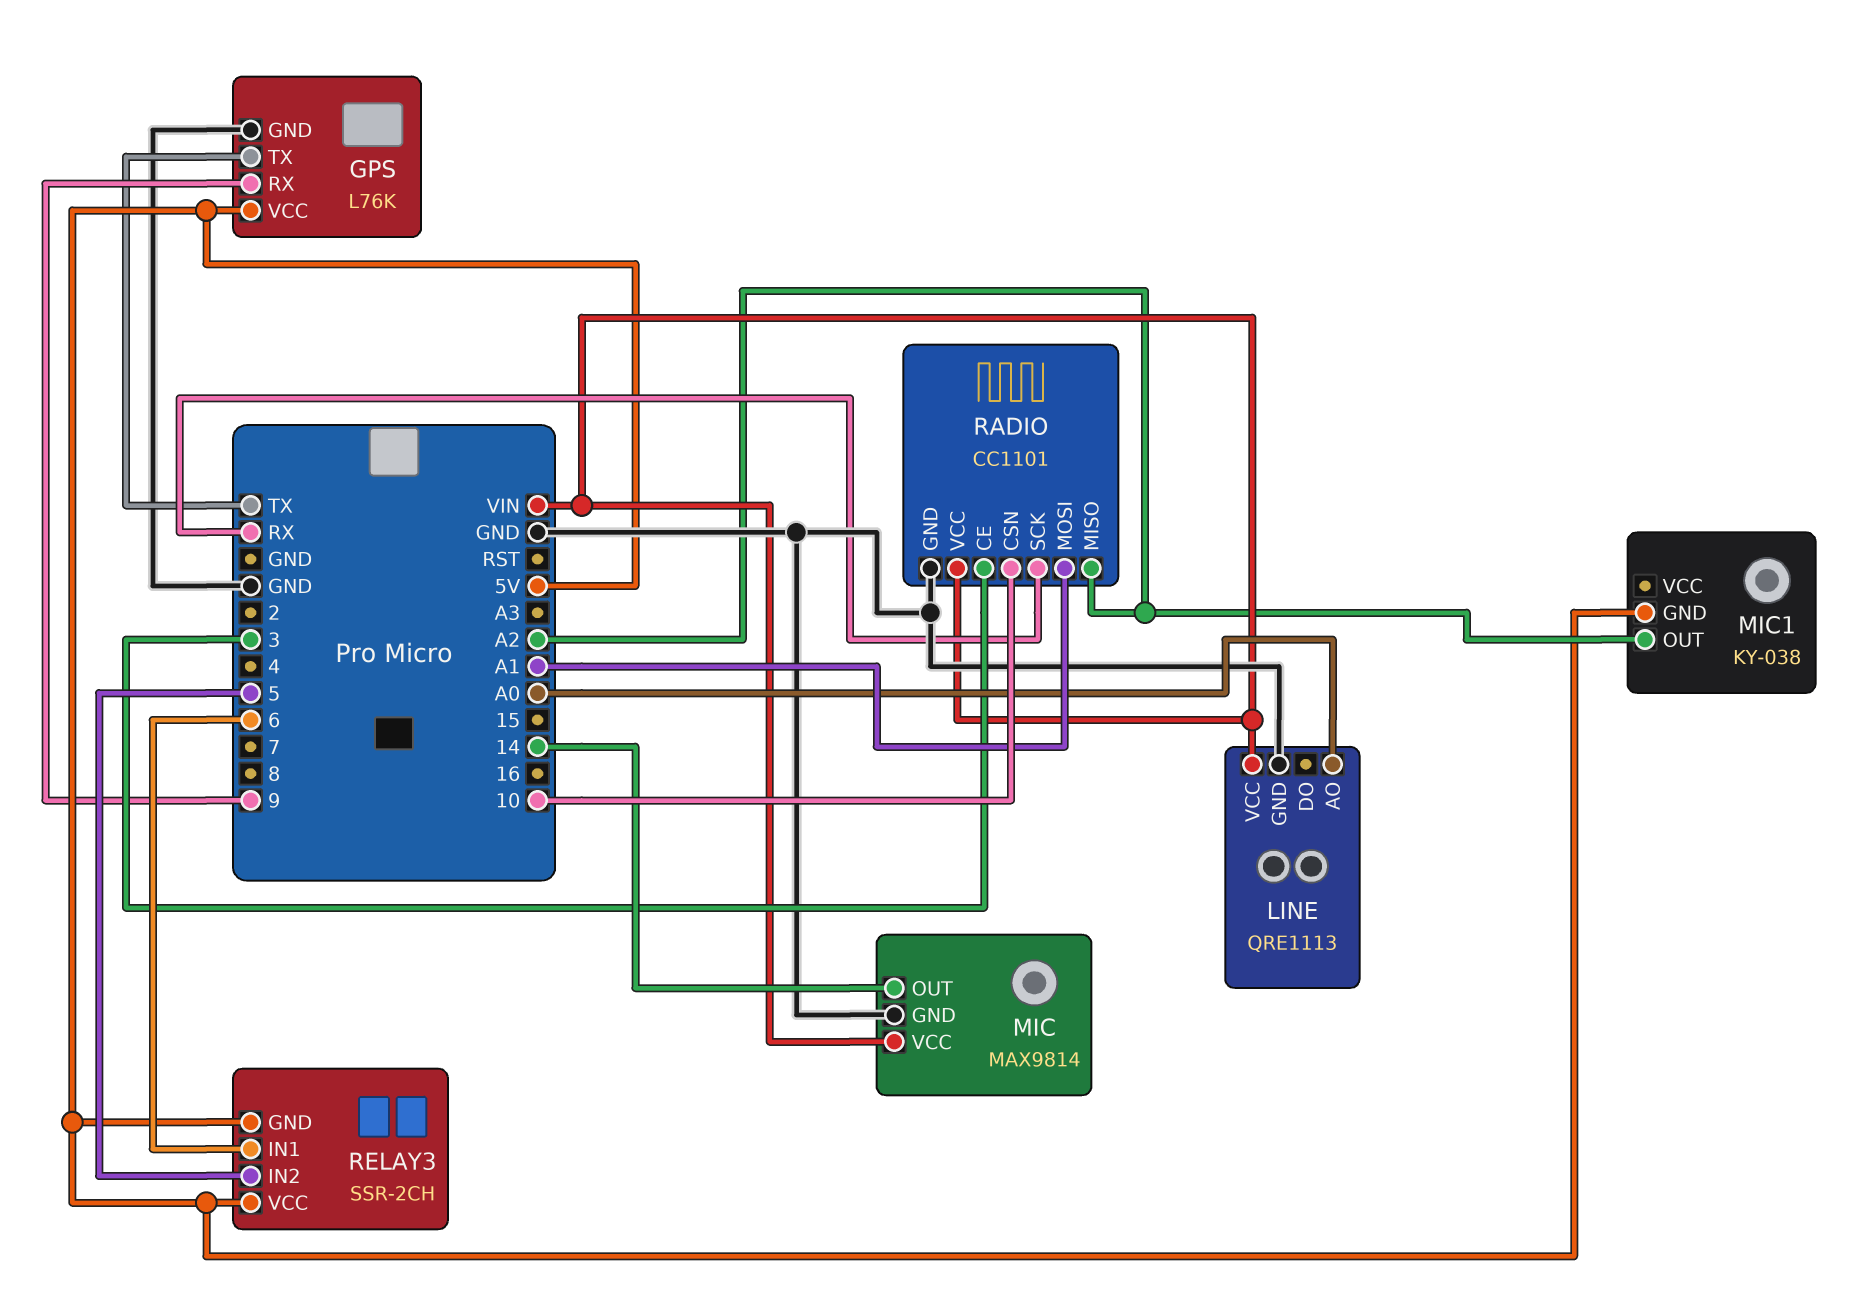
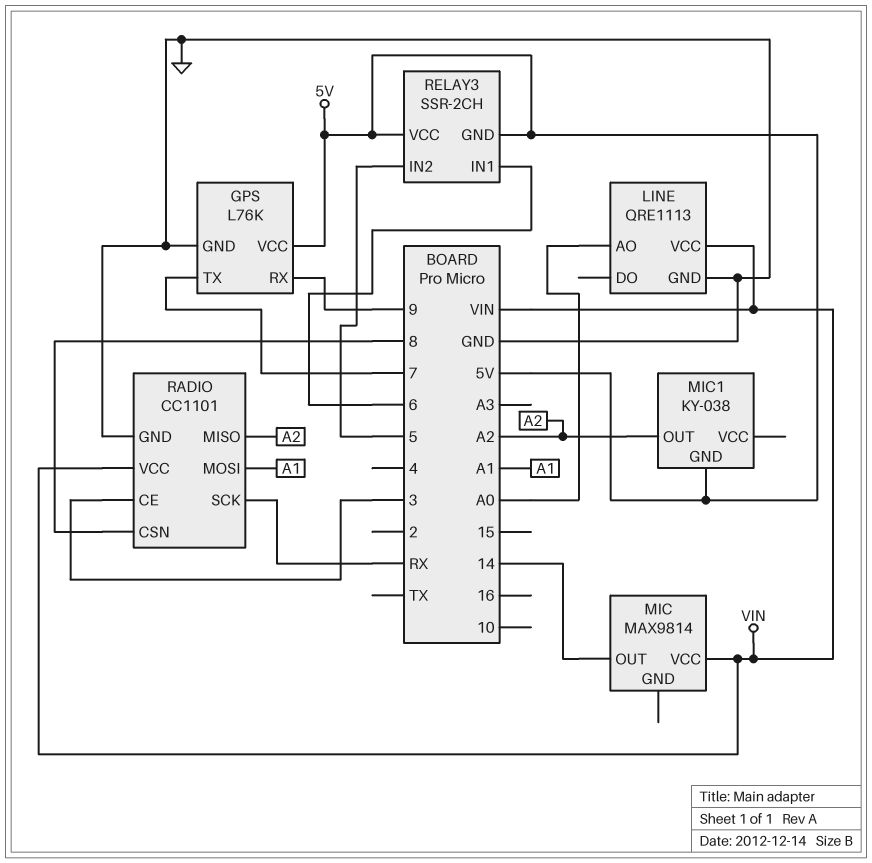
GPS pin TX: TX -> 7
MIC pin GND: GND -> none
RADIO pin CSN: 10 -> 8

